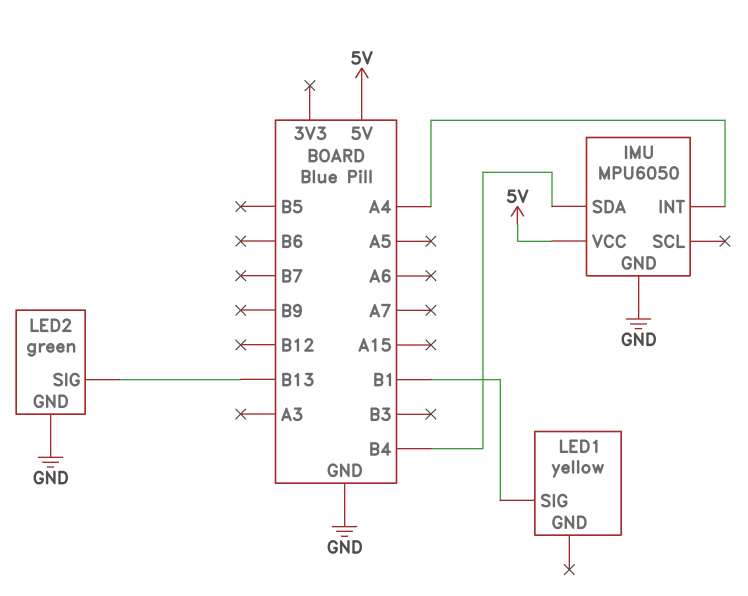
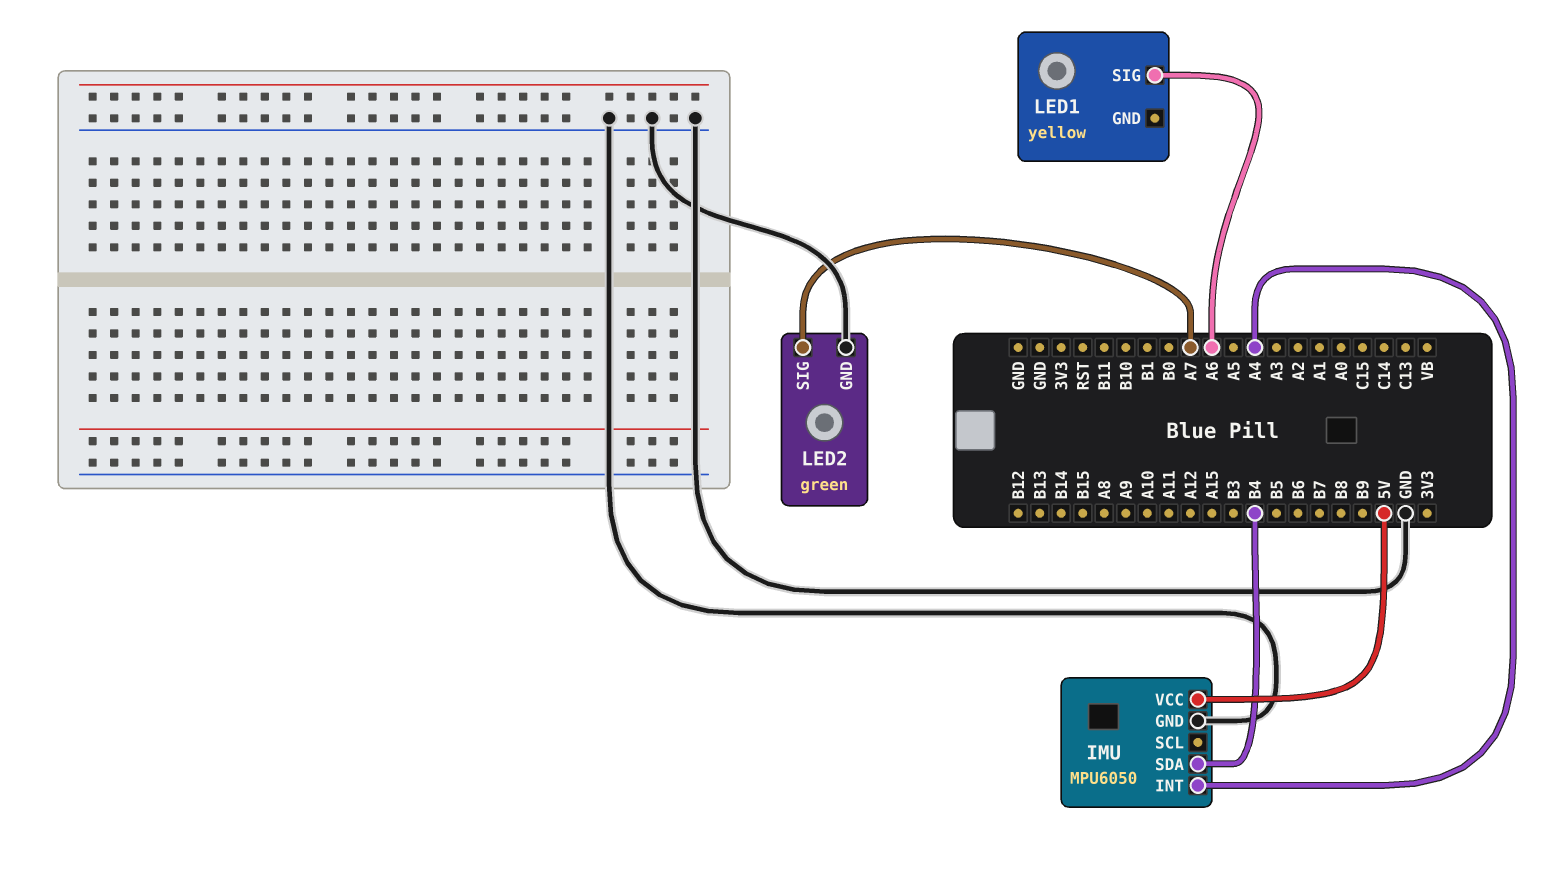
LED1 pin SIG: B1 -> A6
LED2 pin SIG: B13 -> A7

